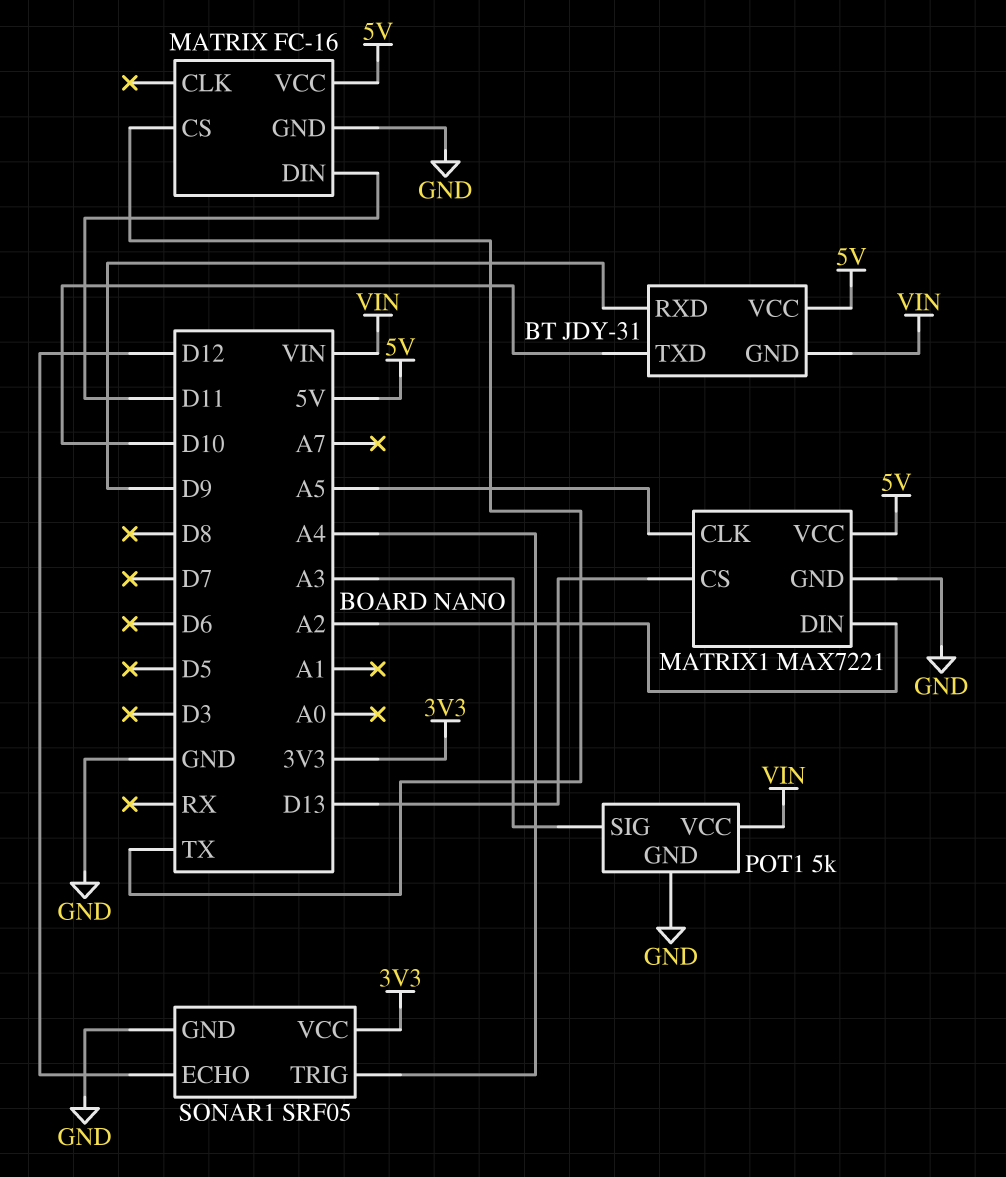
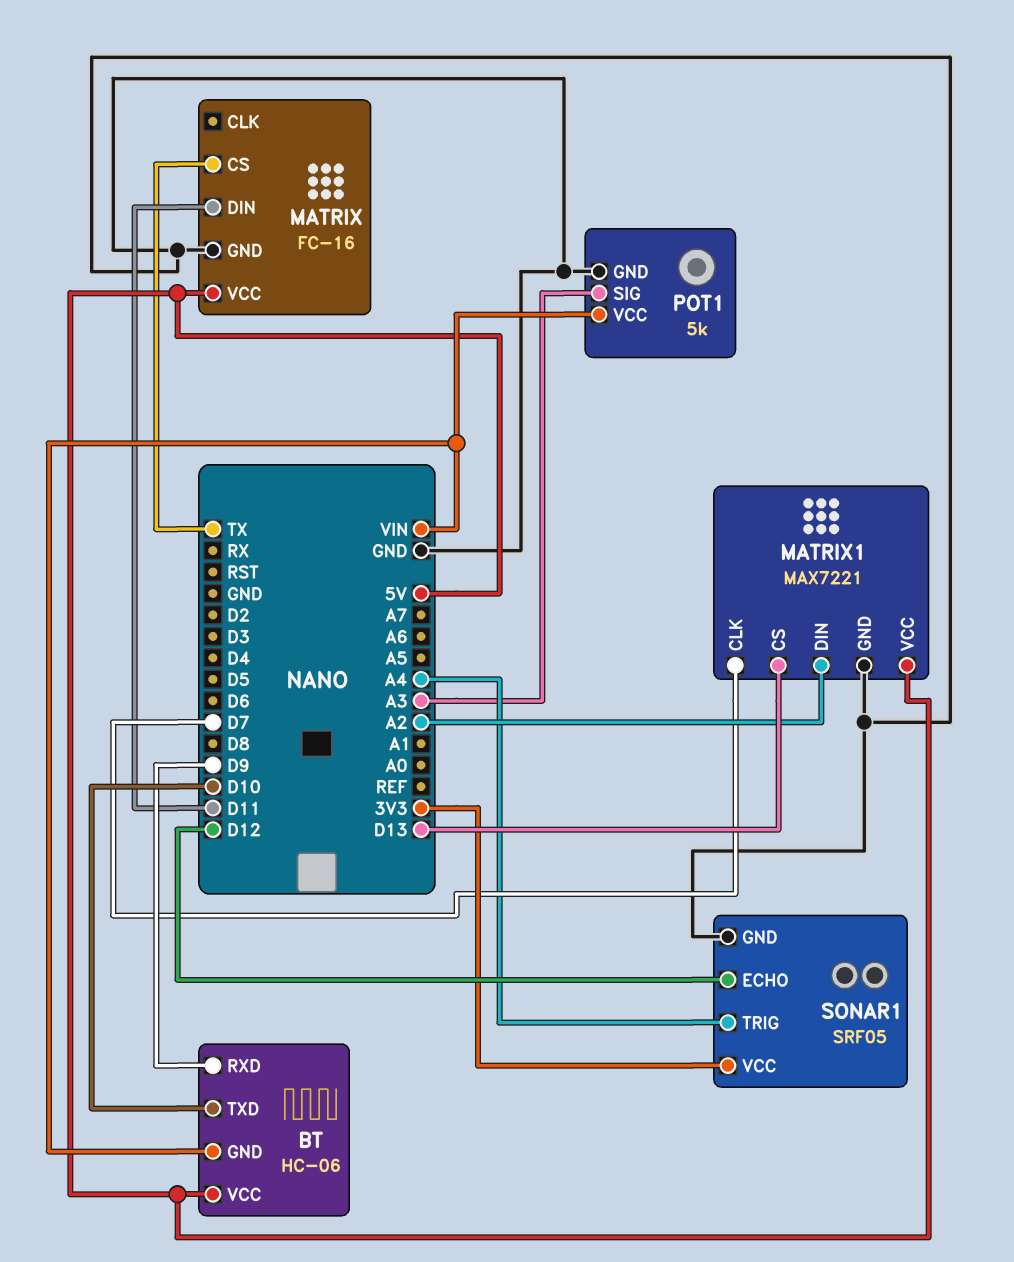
BT: JDY-31 -> HC-06
MATRIX1 pin CLK: A5 -> D7

